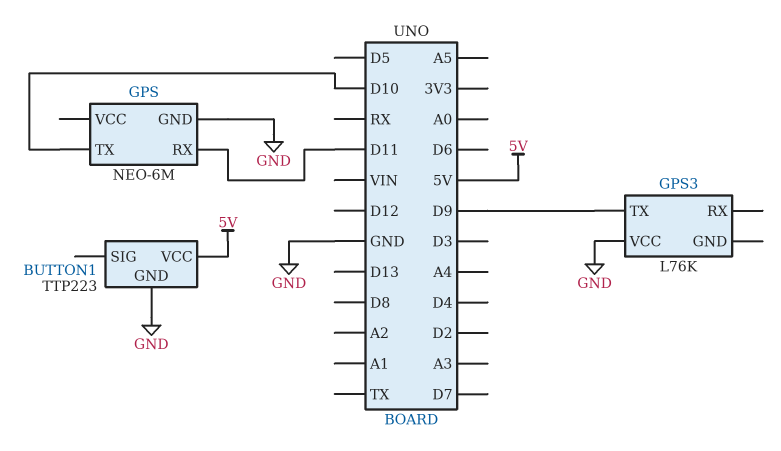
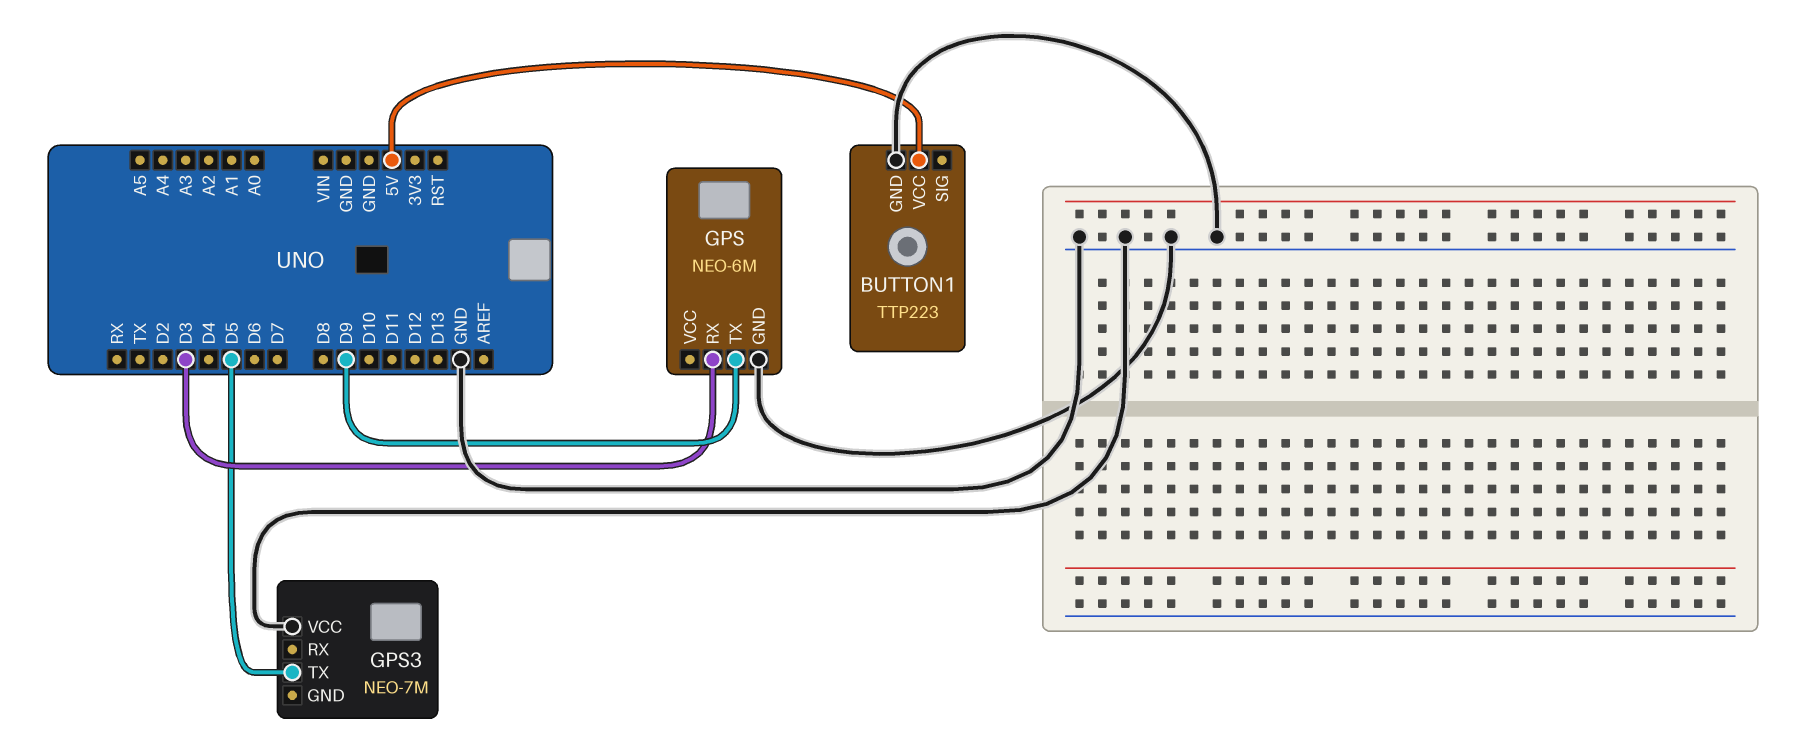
GPS pin RX: D11 -> D3
GPS pin TX: D10 -> D9
GPS3: L76K -> NEO-7M
GPS3 pin TX: D9 -> D5

